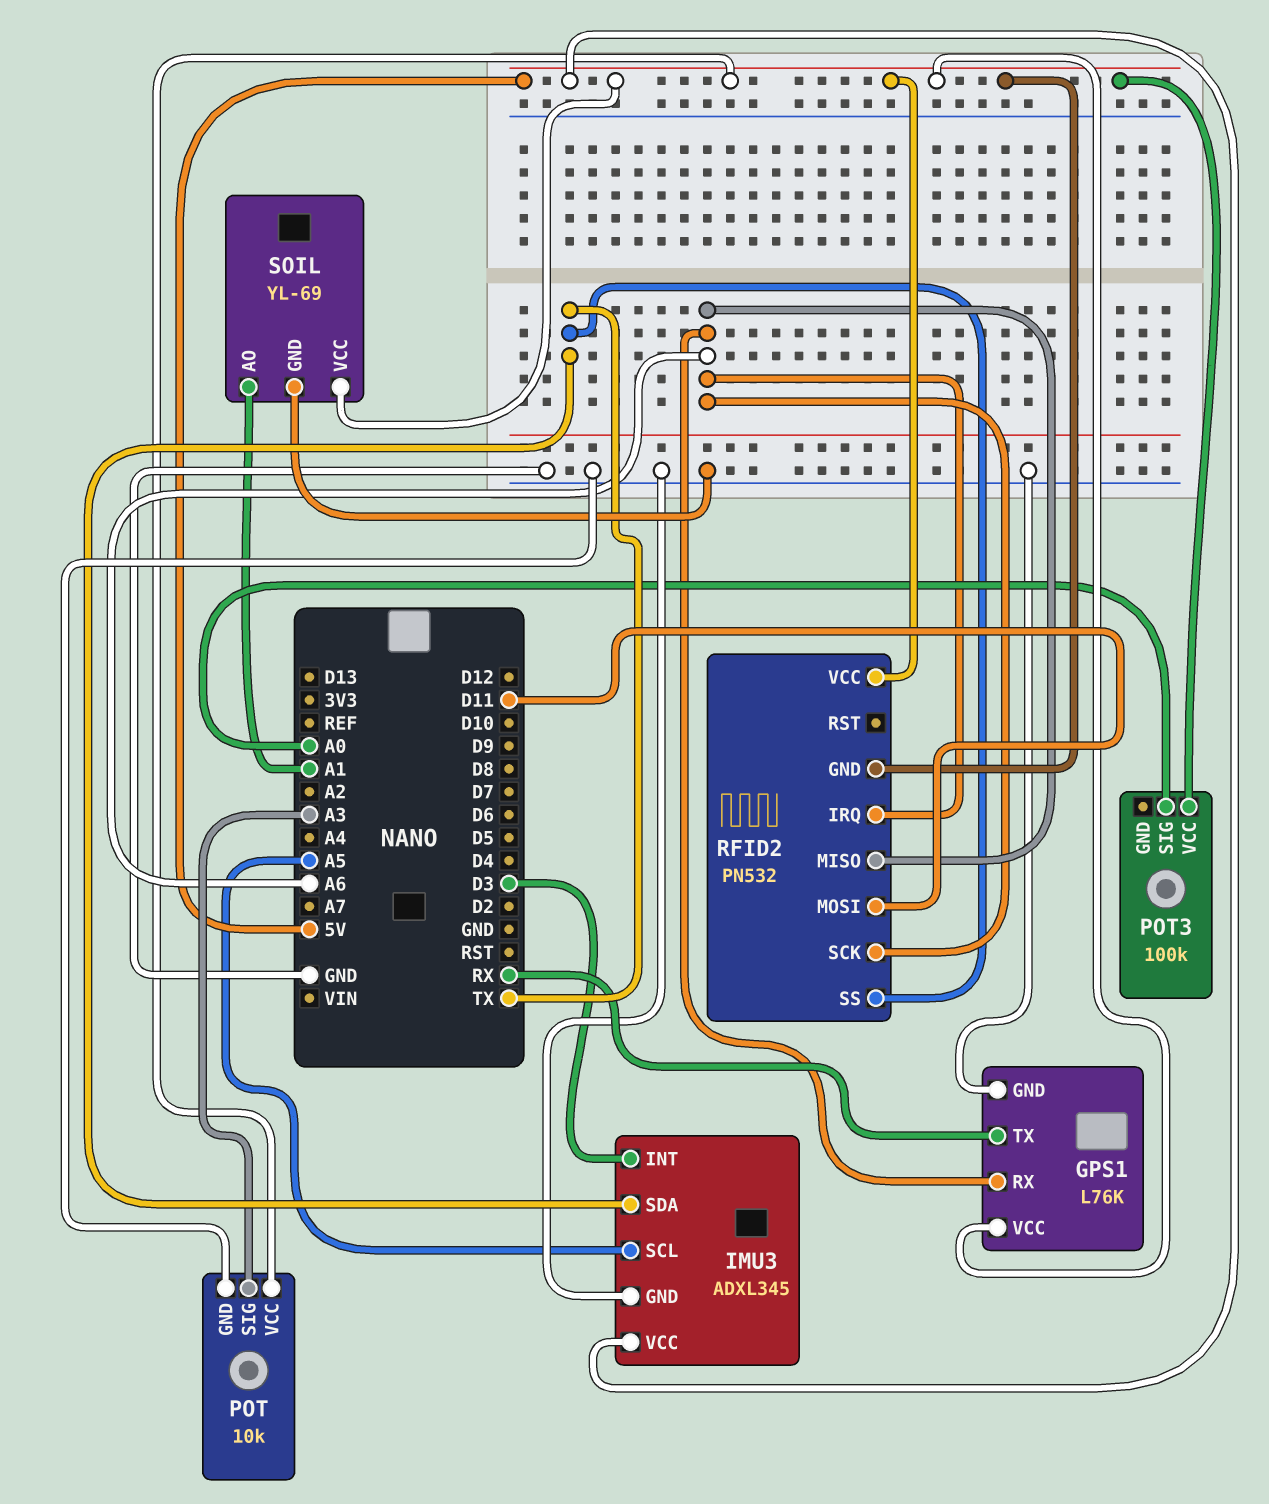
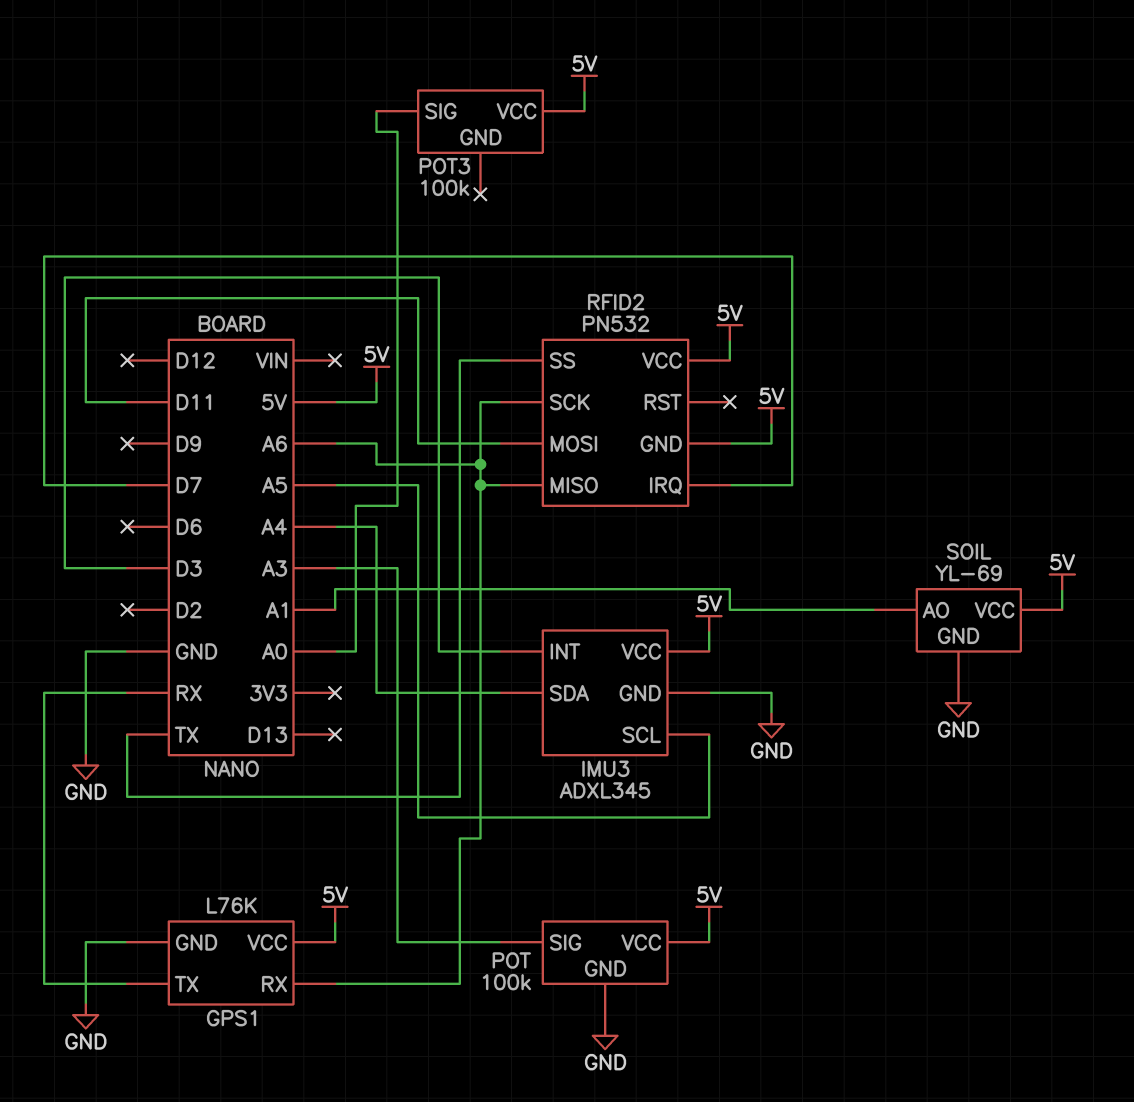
IMU3 pin SDA: TX -> A4
POT: 10k -> 100k
RFID2 pin IRQ: A6 -> D7

